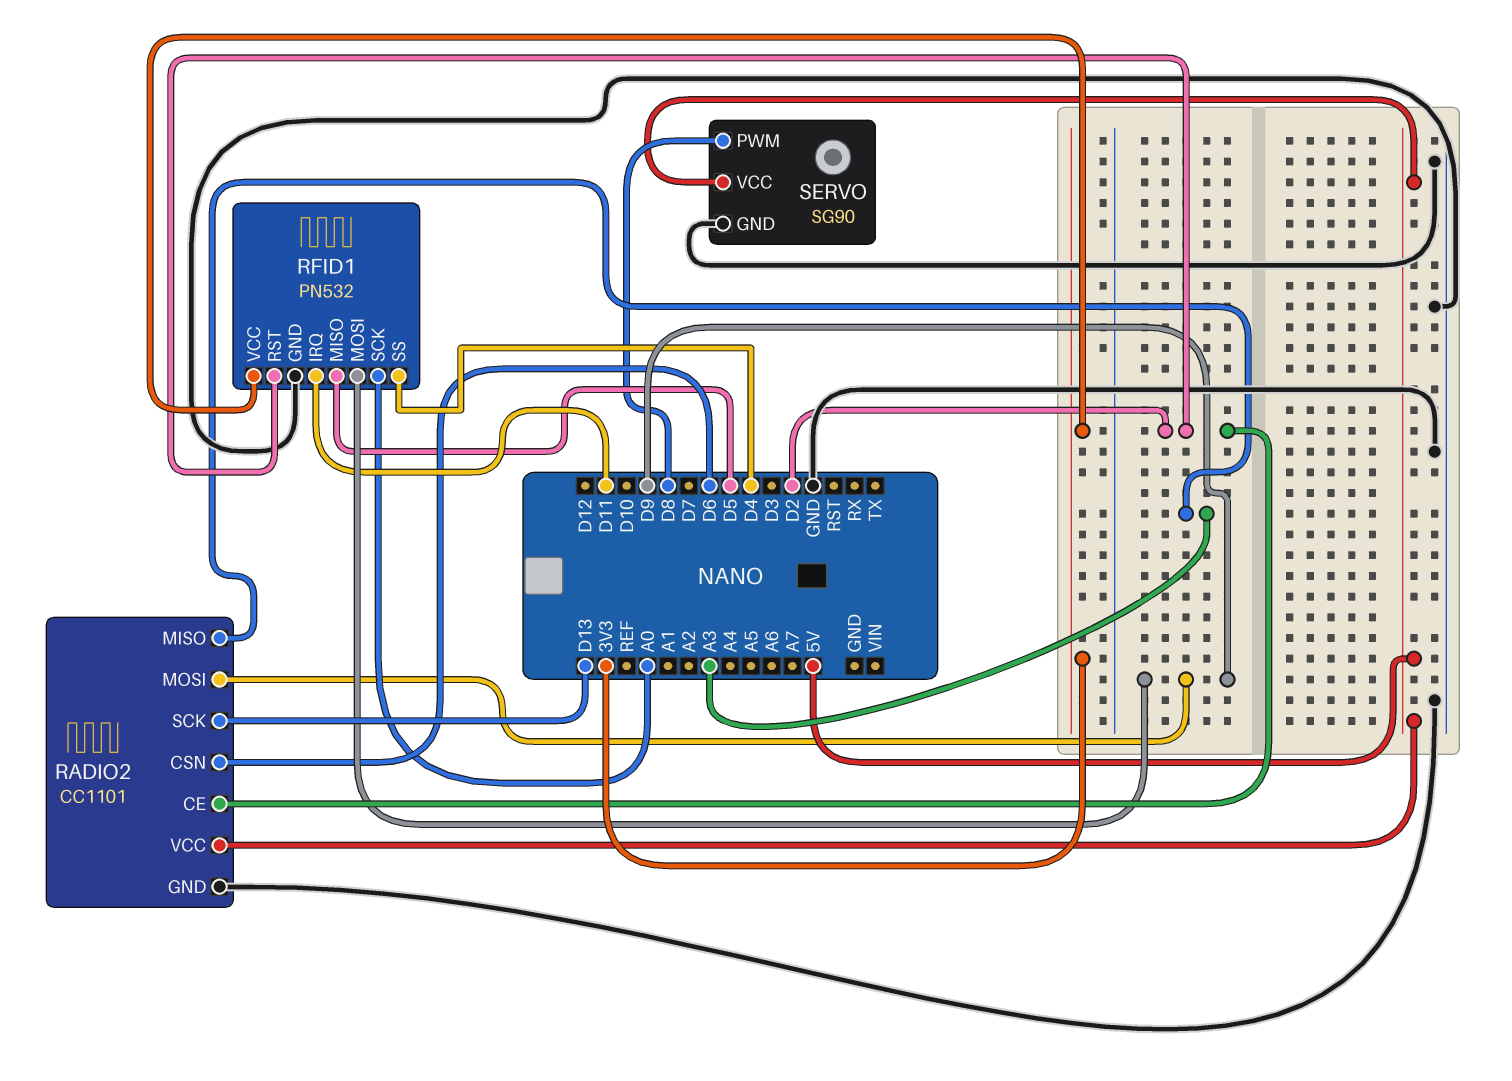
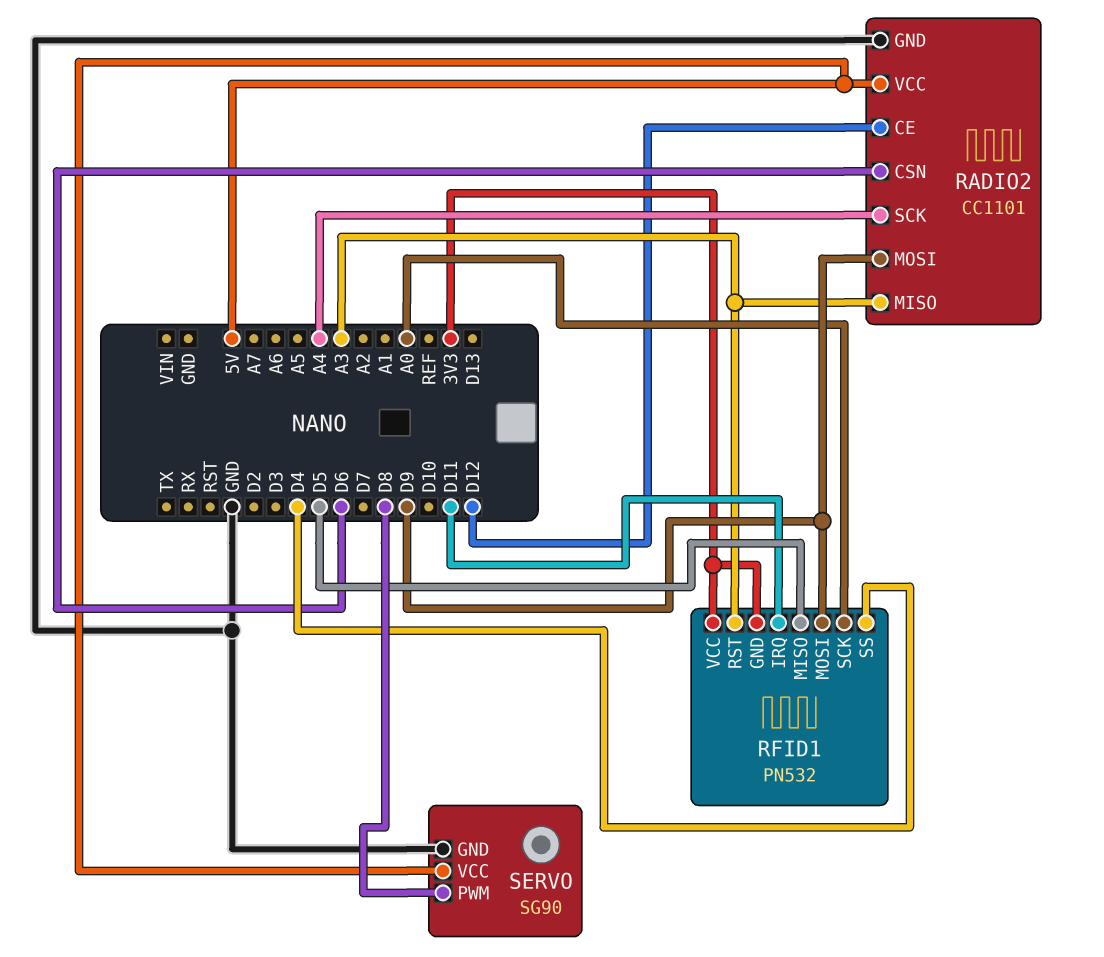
RADIO2 pin CE: D2 -> D12
RADIO2 pin SCK: D13 -> A4
RFID1 pin GND: GND -> 3V3
RFID1 pin RST: D2 -> A3

